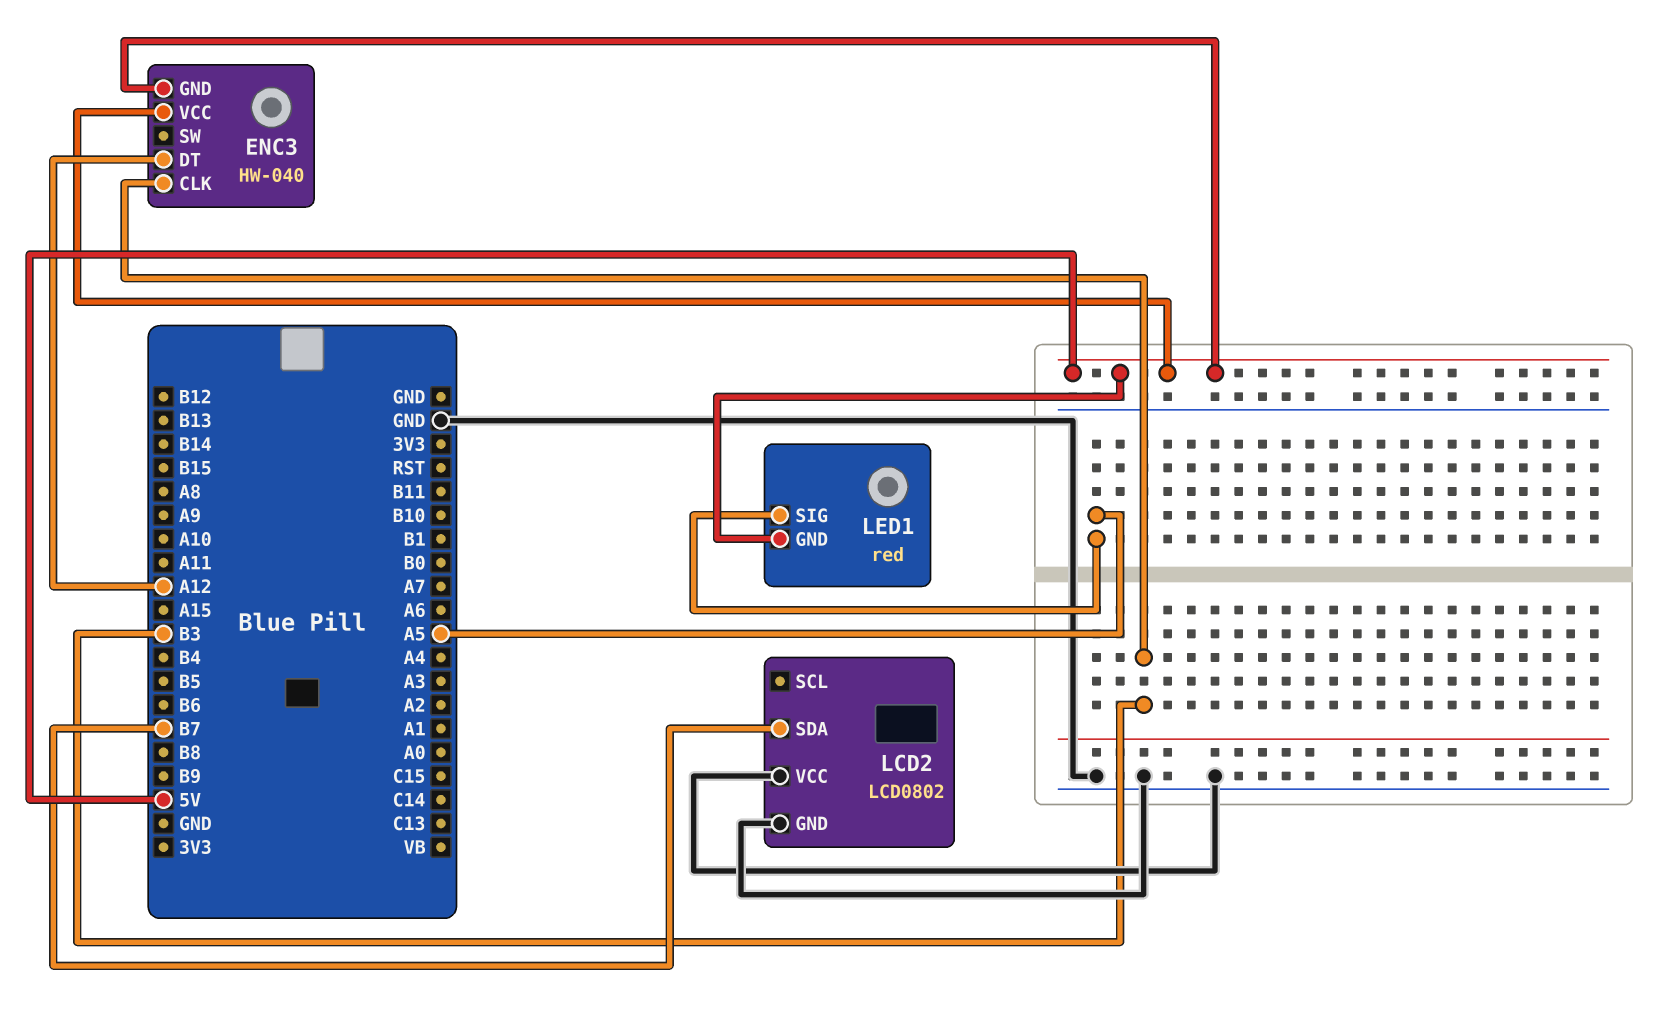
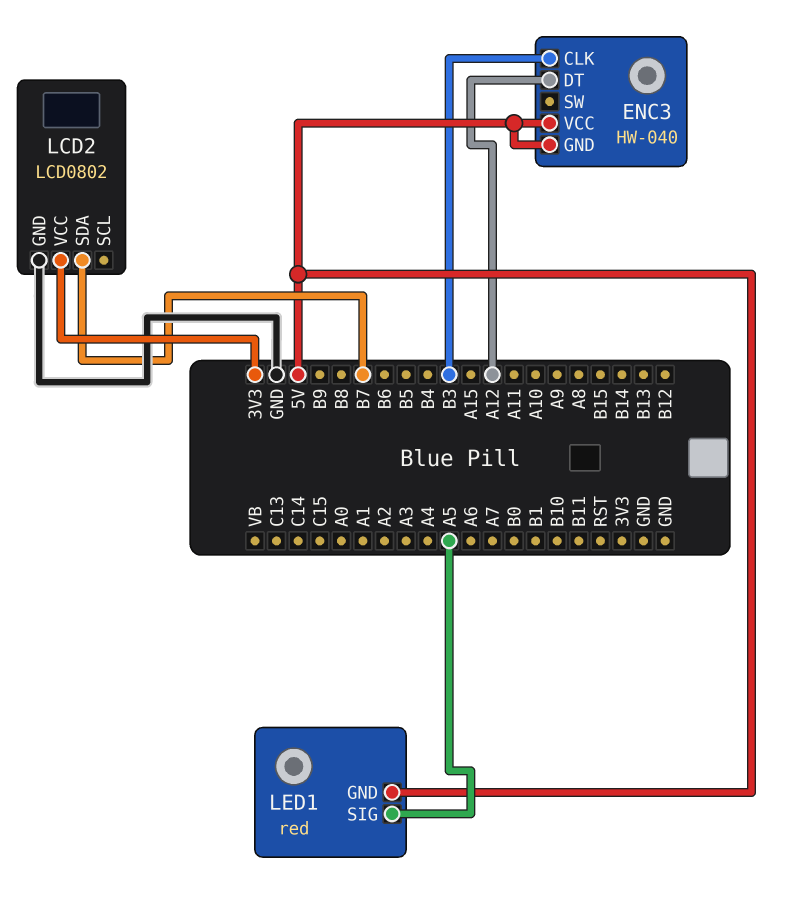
LCD2 pin VCC: GND -> 3V3

